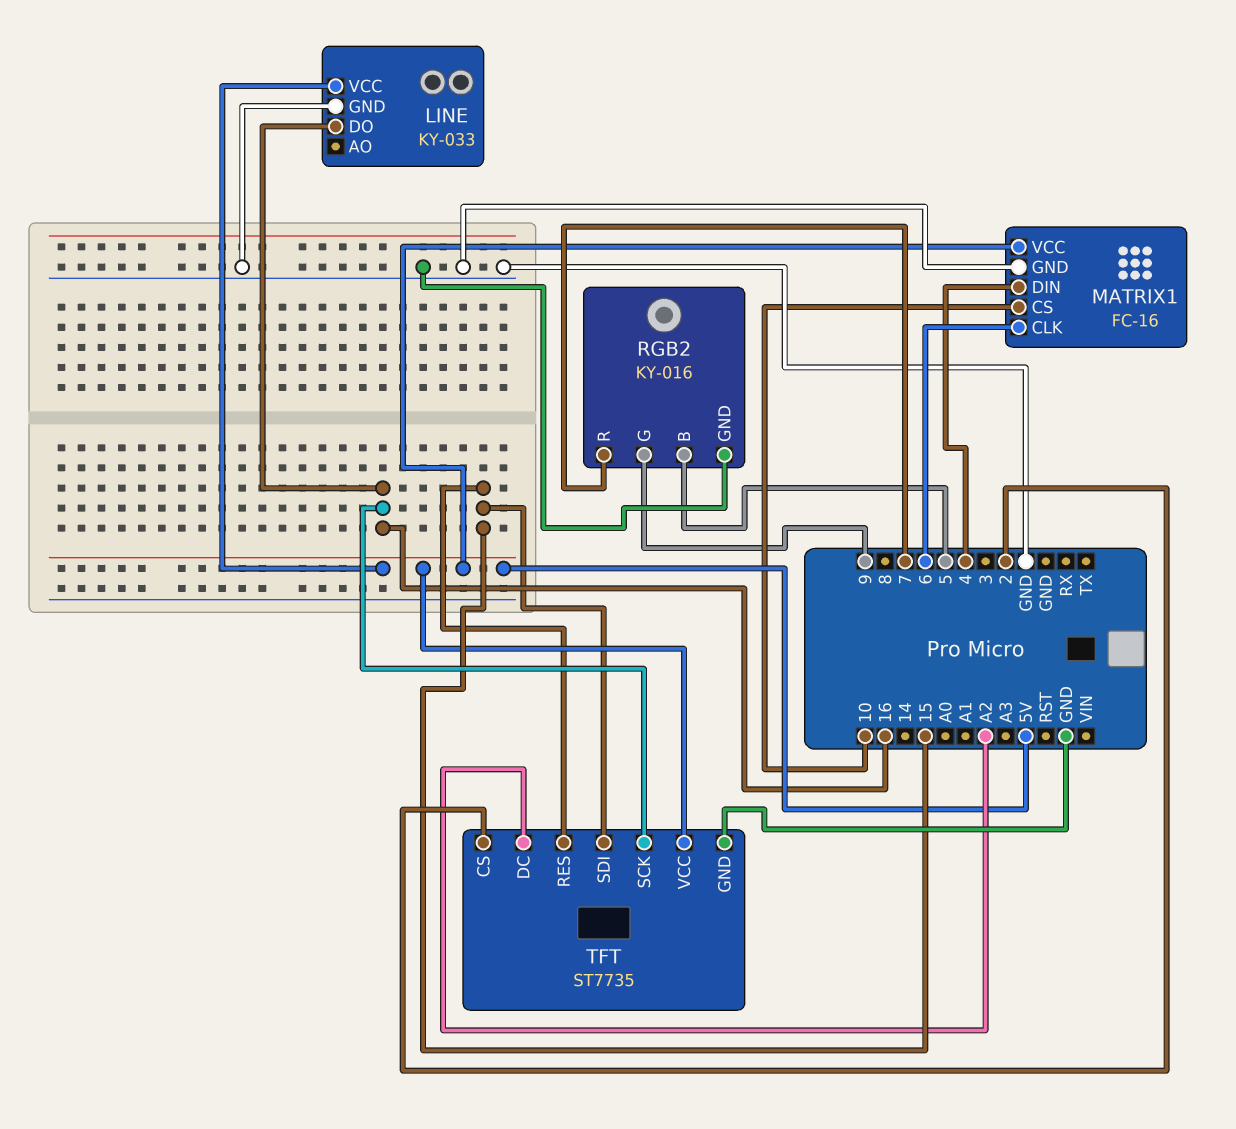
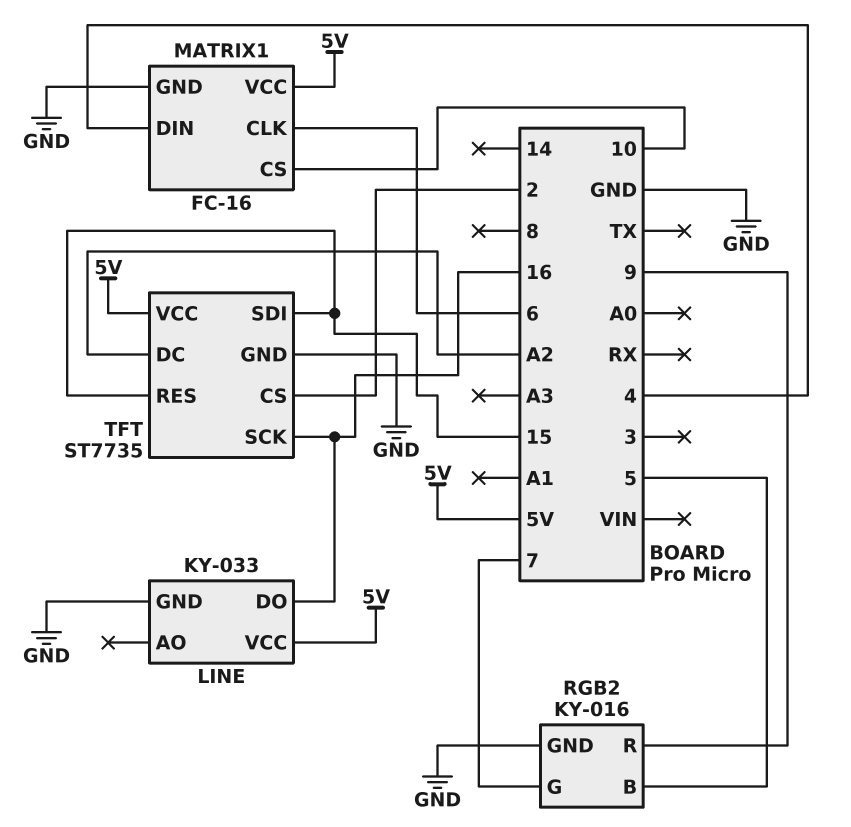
RGB2 pin G: 9 -> 7
RGB2 pin R: 7 -> 9

